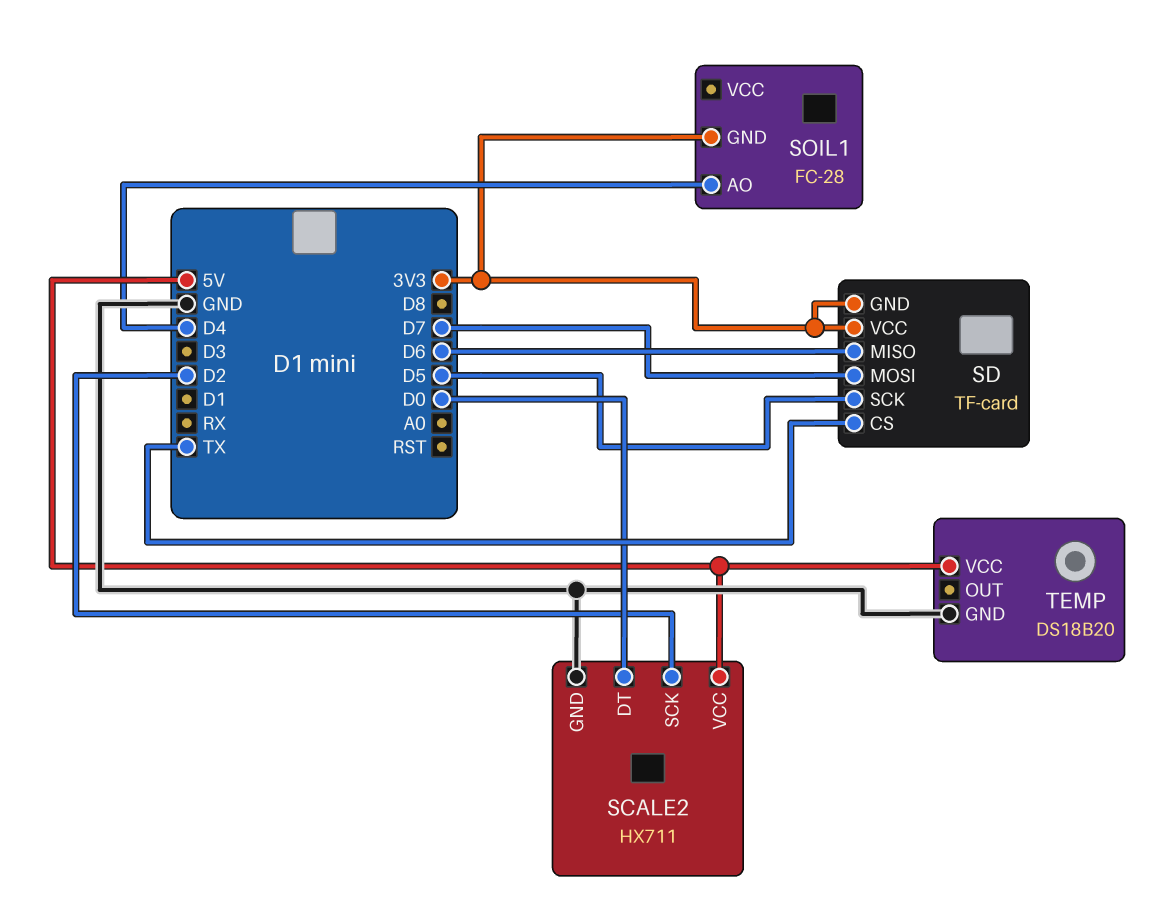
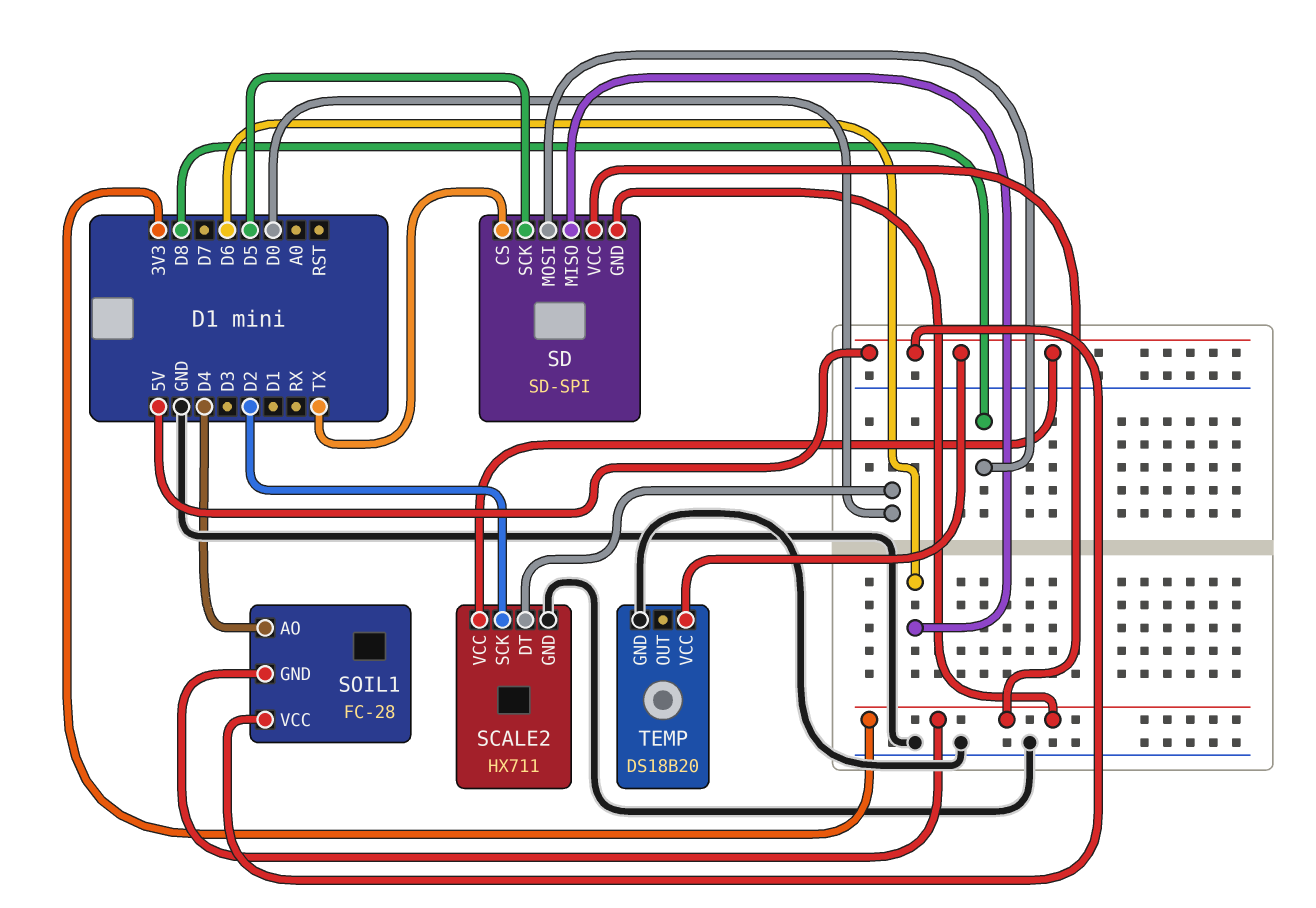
SD: TF-card -> SD-SPI
SD pin MOSI: D7 -> D8
SOIL1 pin VCC: none -> 5V

